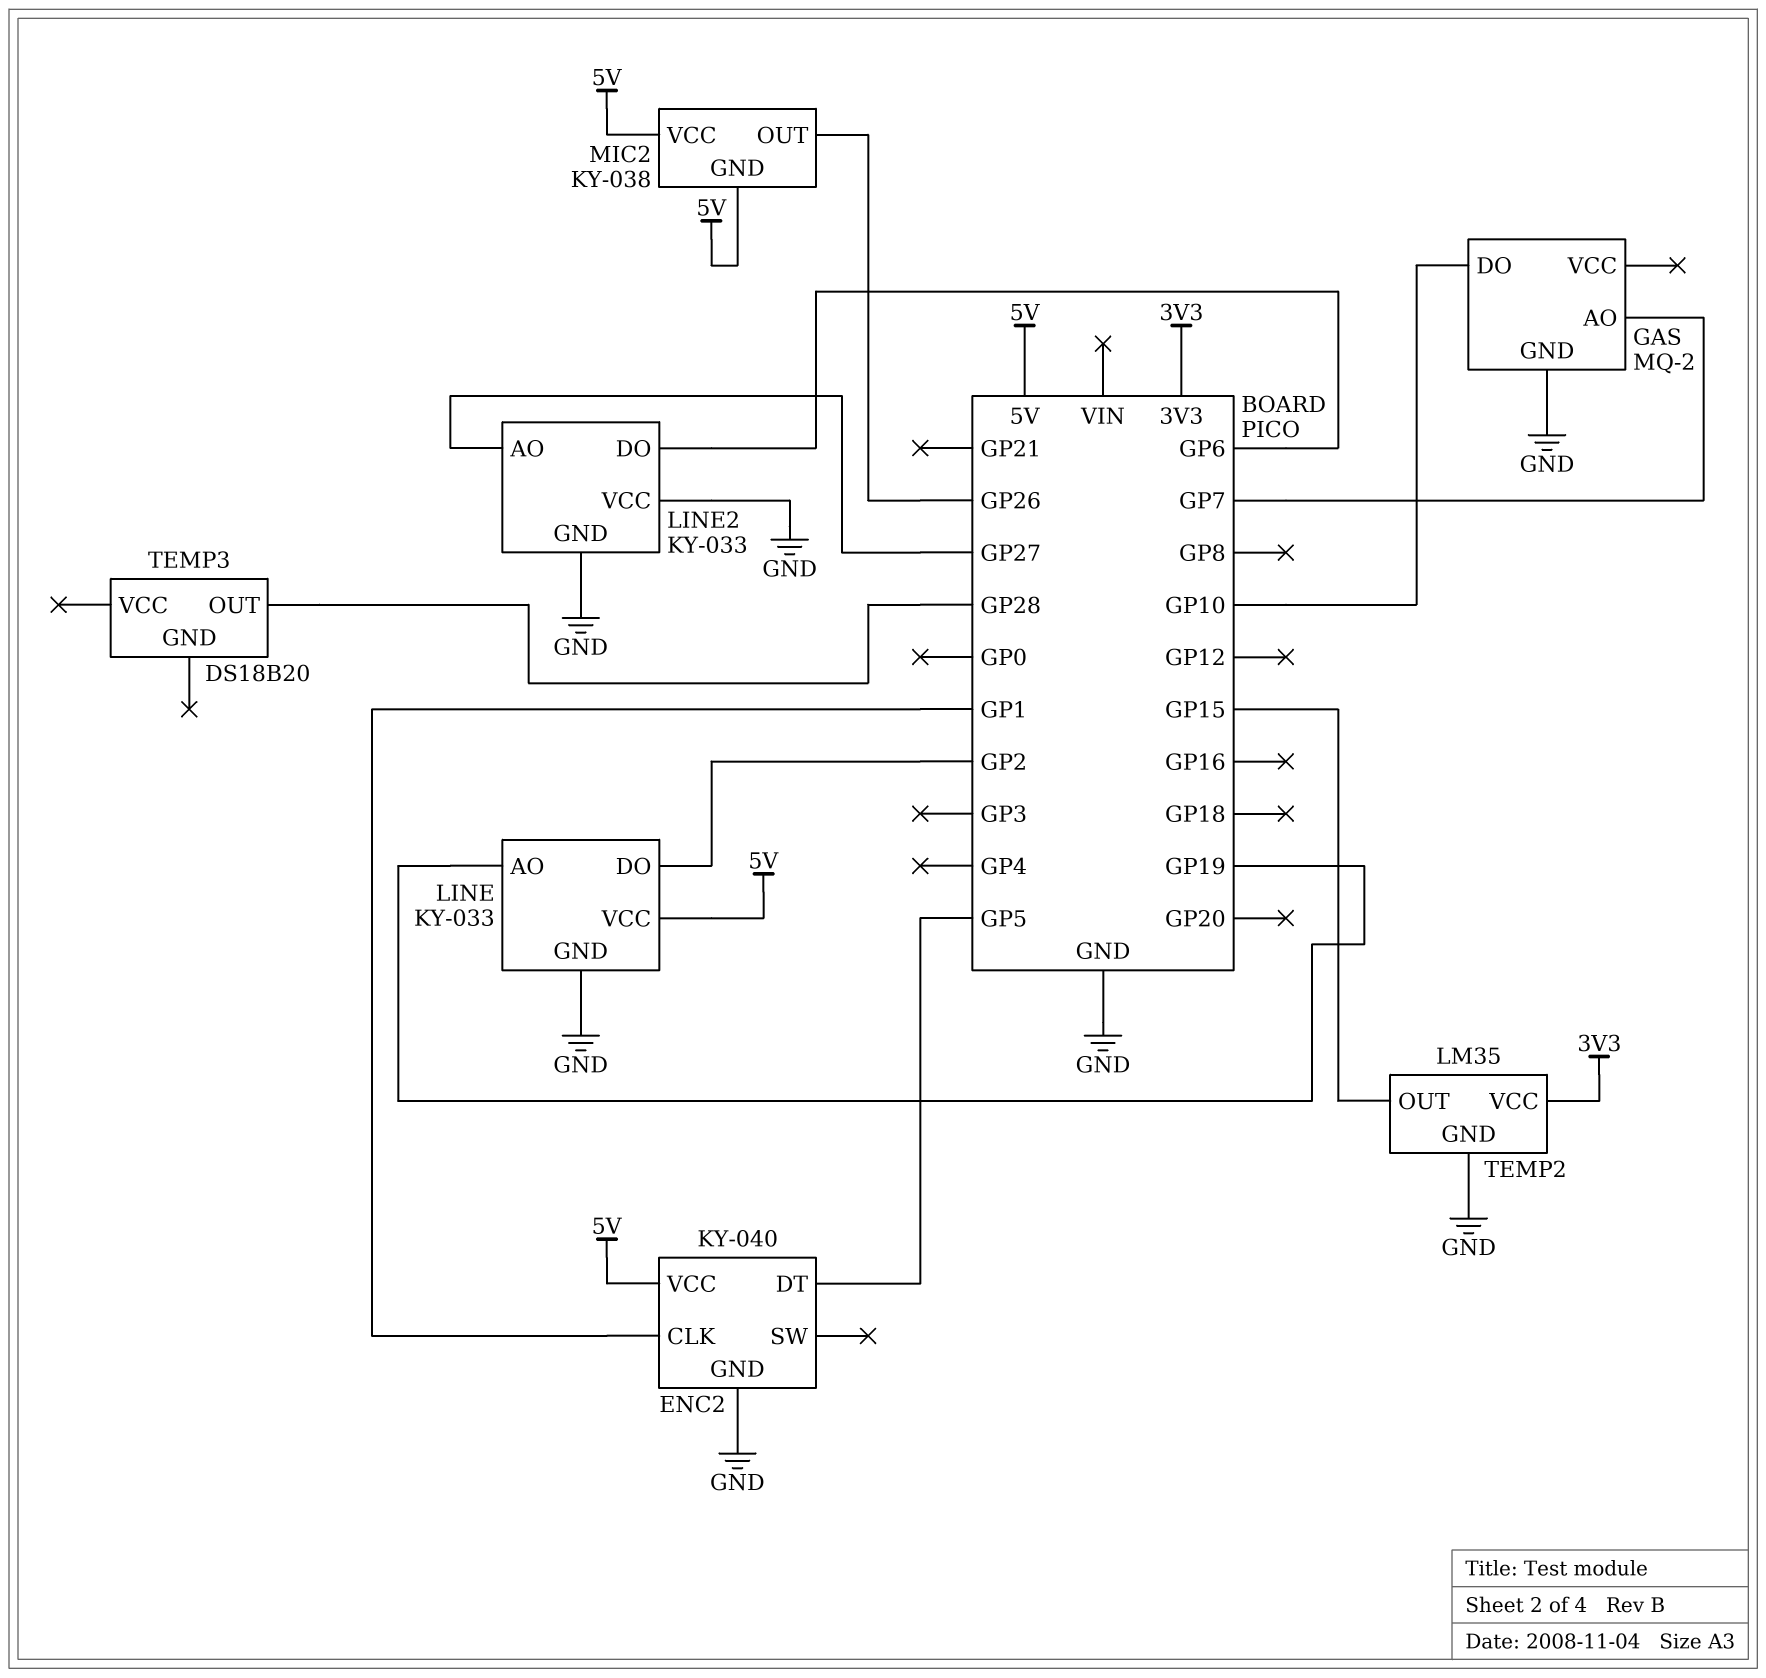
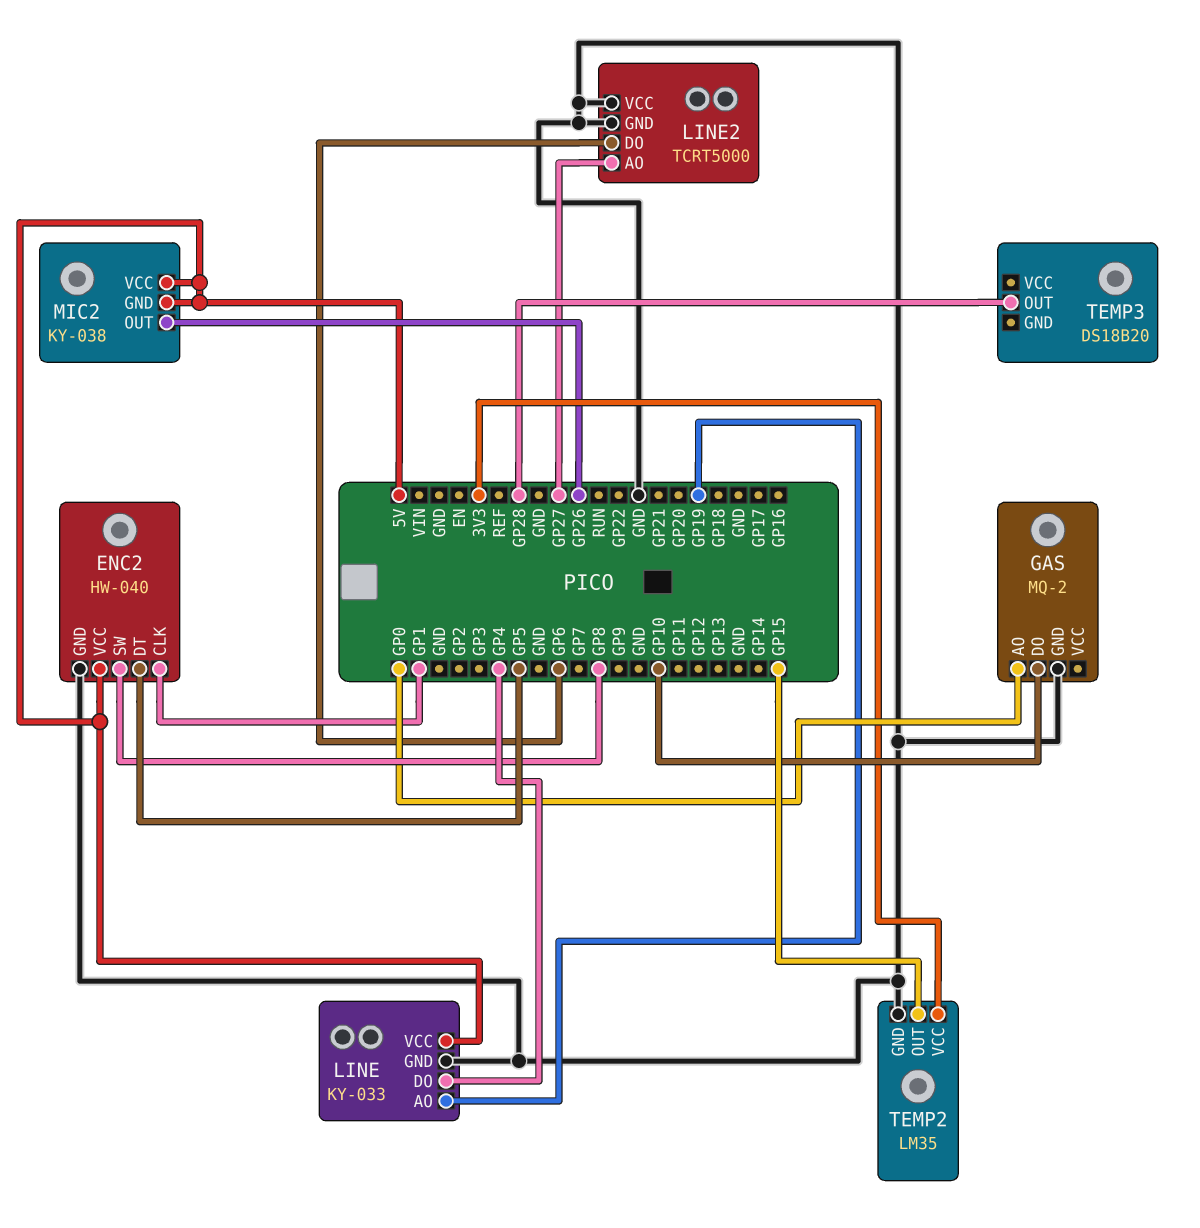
ENC2: KY-040 -> HW-040
ENC2 pin SW: none -> GP8
GAS pin AO: GP7 -> GP0
LINE pin DO: GP2 -> GP4
LINE2: KY-033 -> TCRT5000

